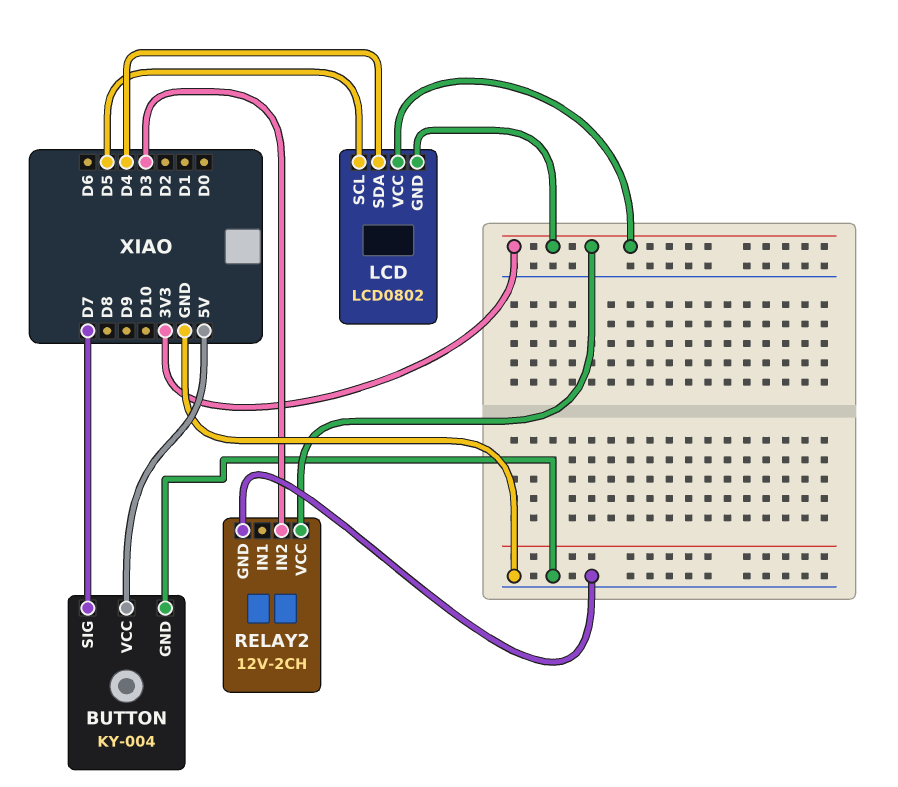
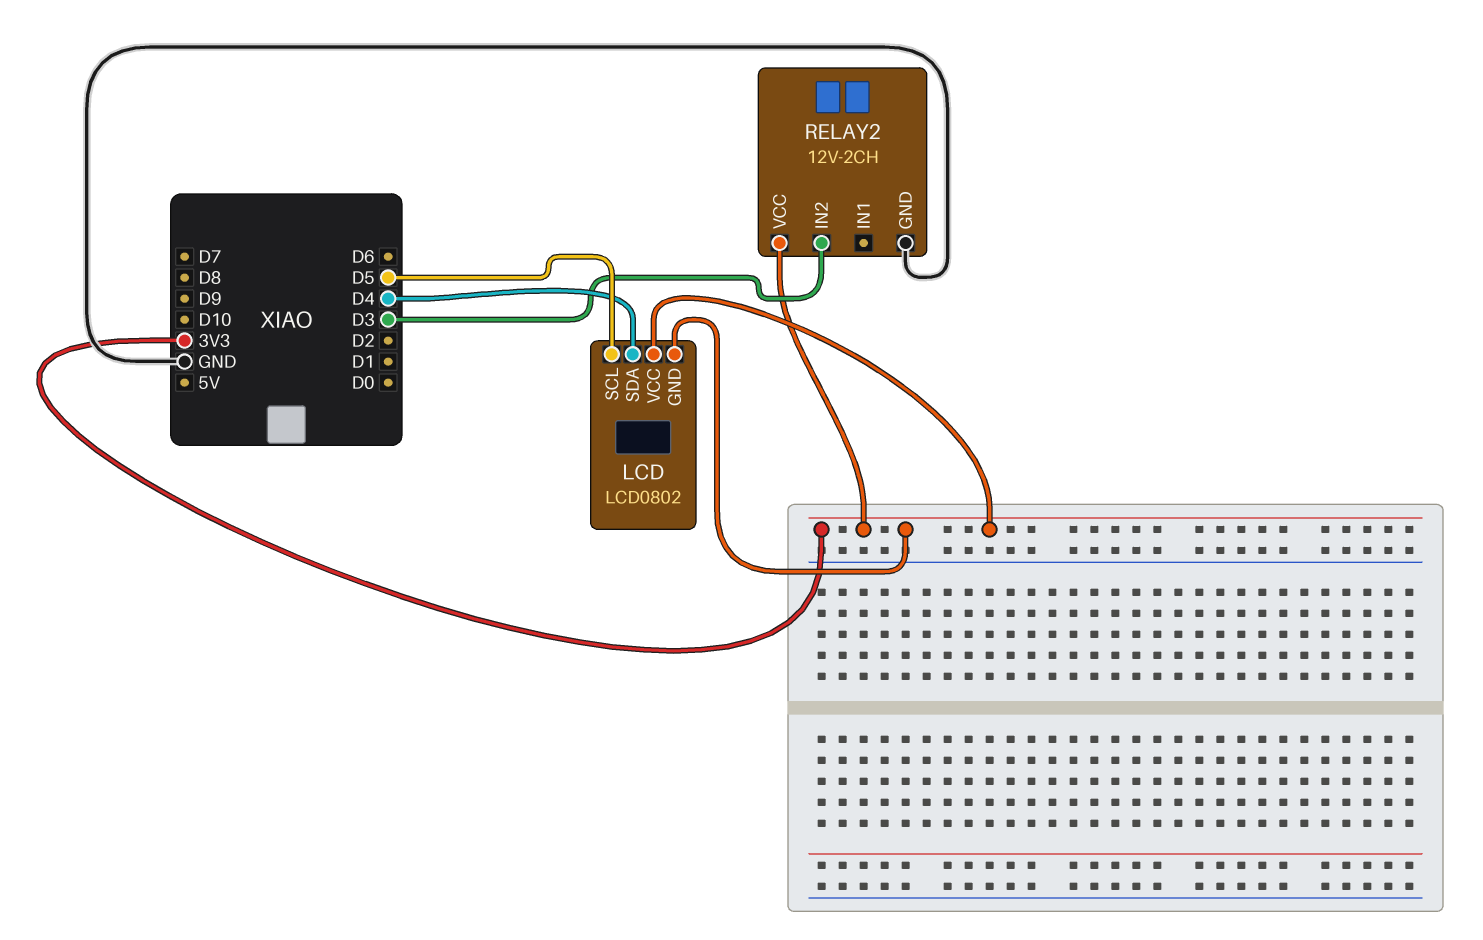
BUTTON: KY-004 -> none
BUTTON pin GND: GND -> none
BUTTON pin SIG: D7 -> none
BUTTON pin VCC: 5V -> none

